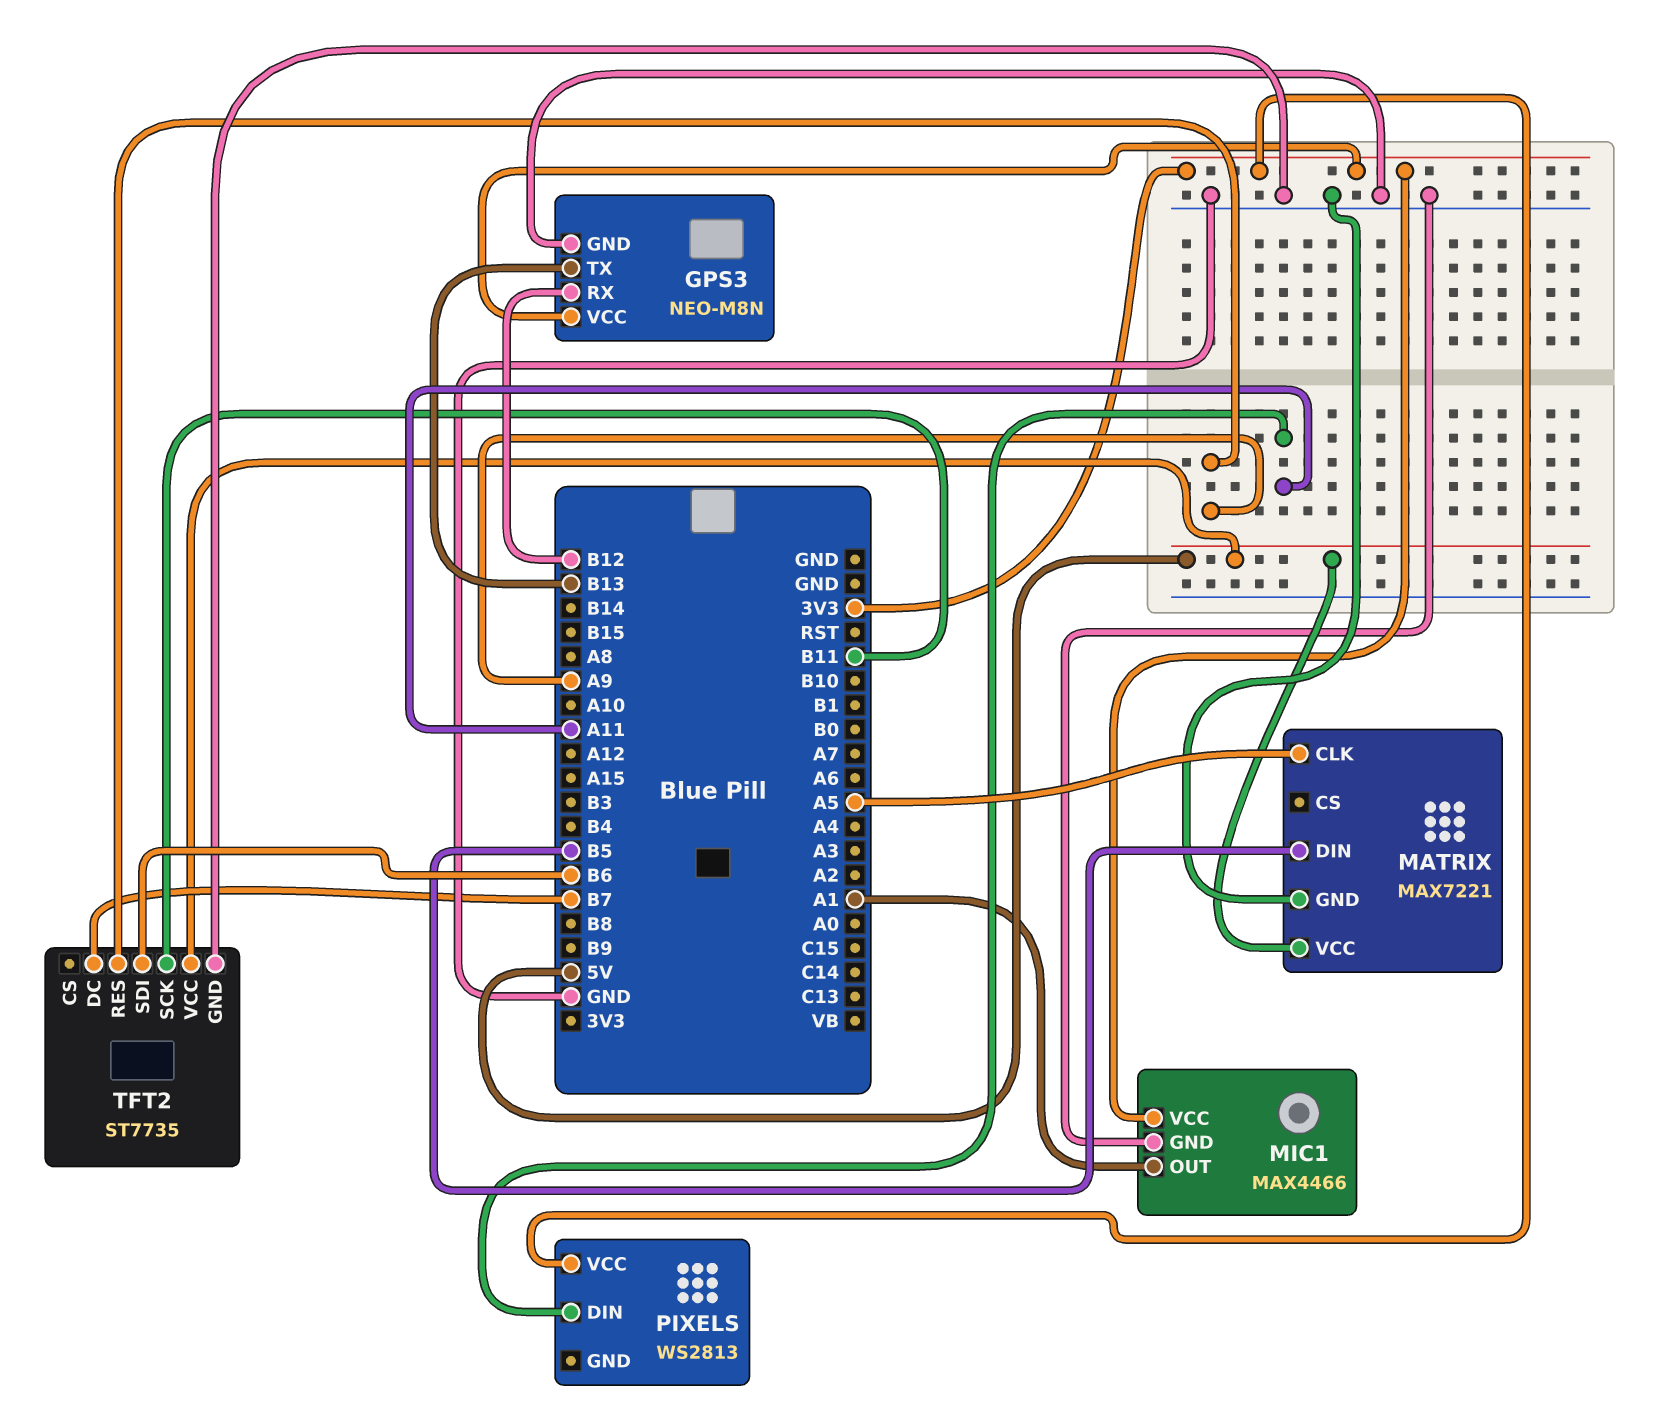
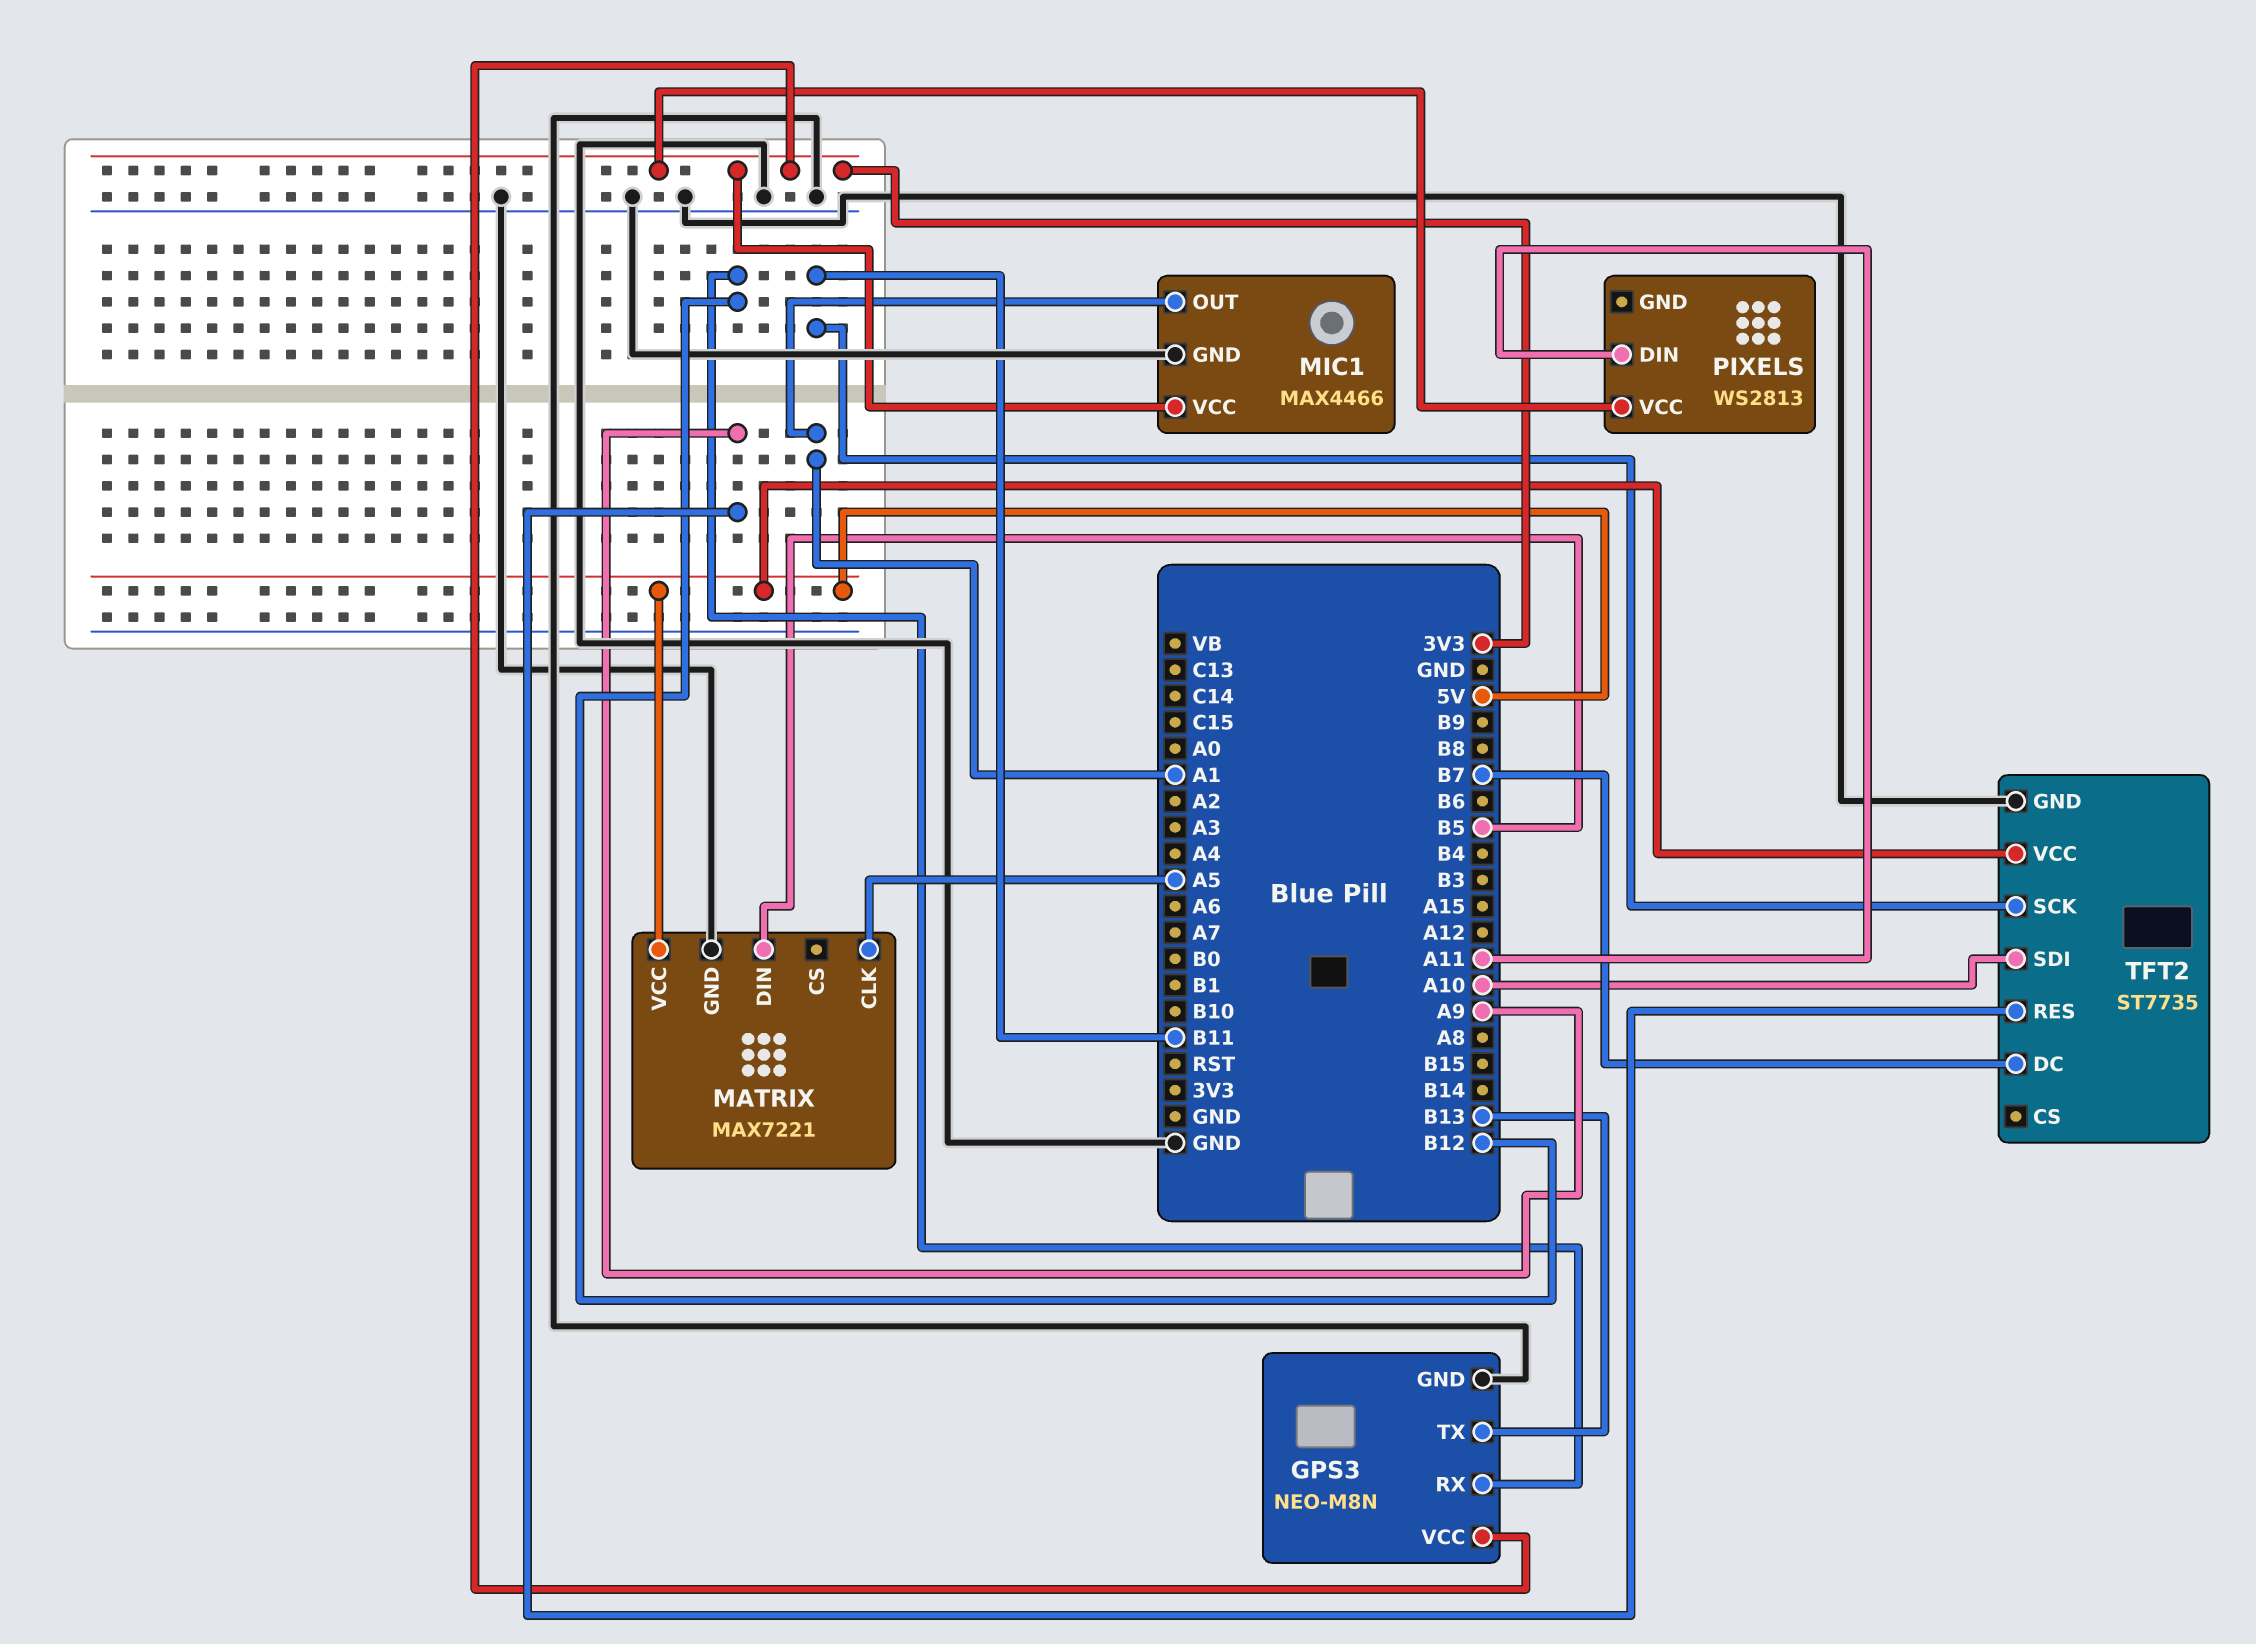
TFT2 pin SDI: B6 -> A10

